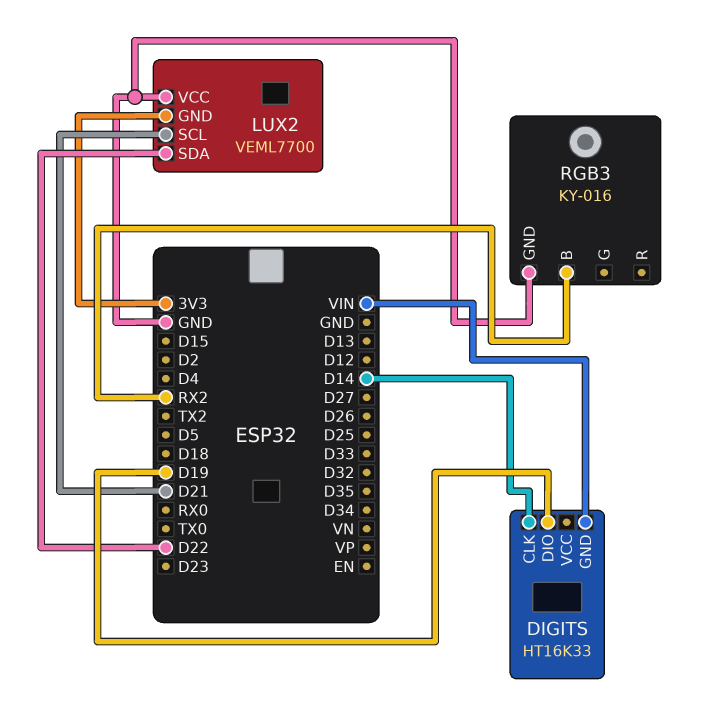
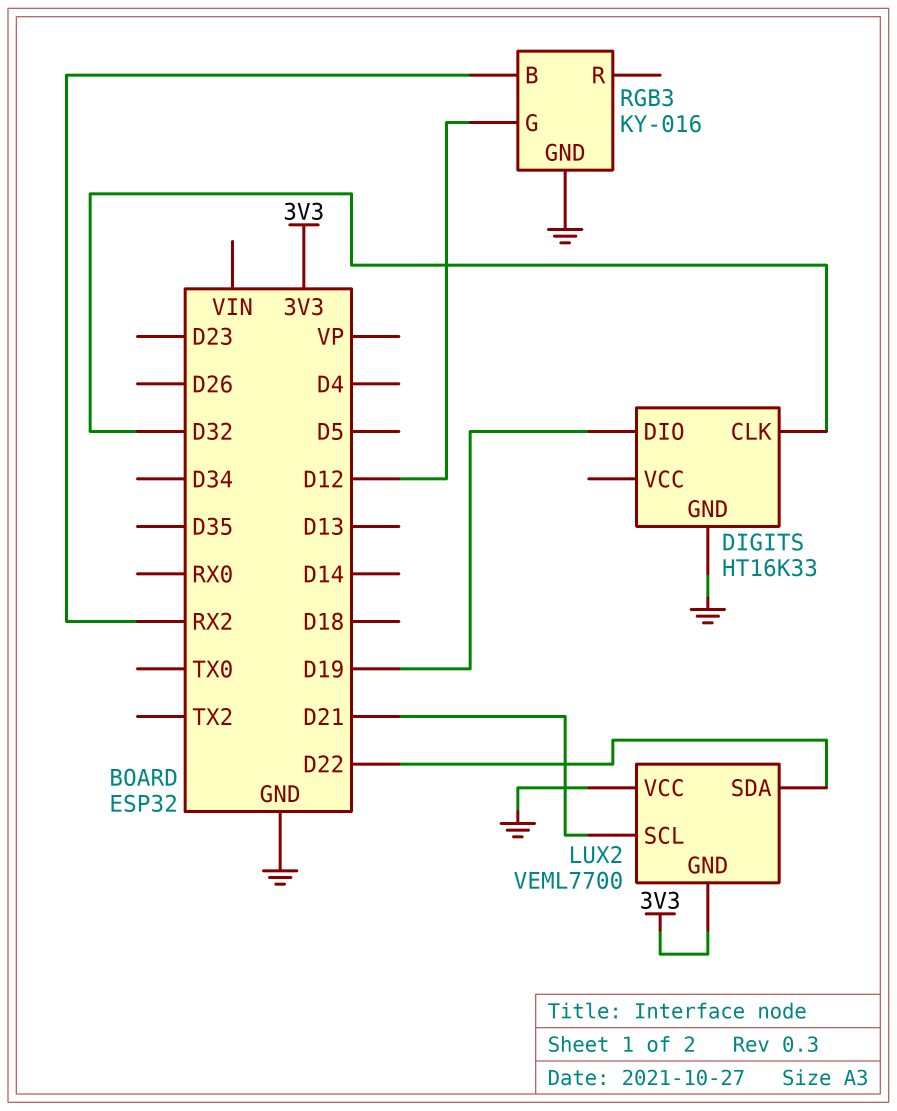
DIGITS pin CLK: D14 -> D32
DIGITS pin GND: VIN -> GND
RGB3 pin G: none -> D12

